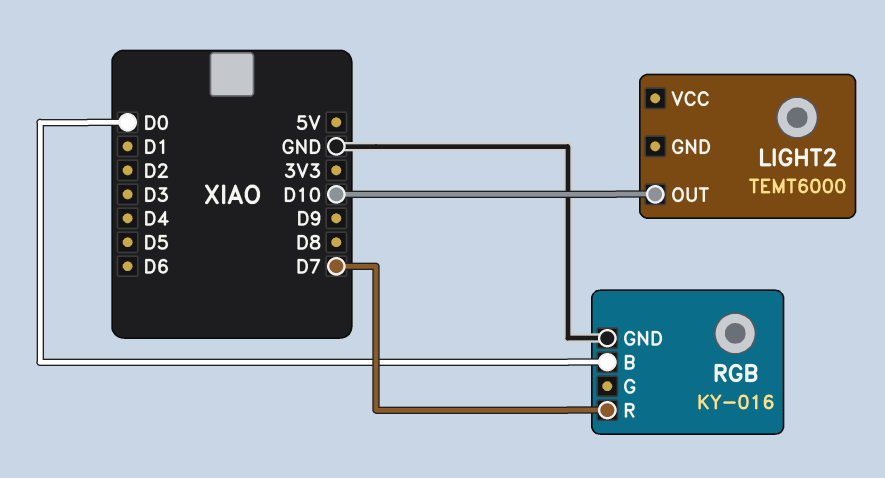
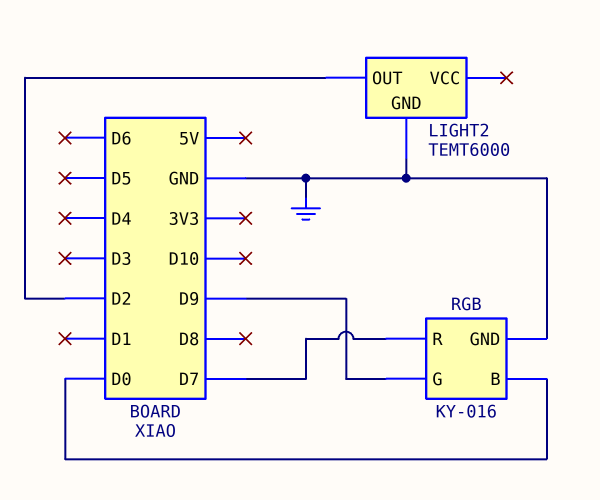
LIGHT2 pin GND: none -> GND
LIGHT2 pin OUT: D10 -> D2
RGB pin G: none -> D9

